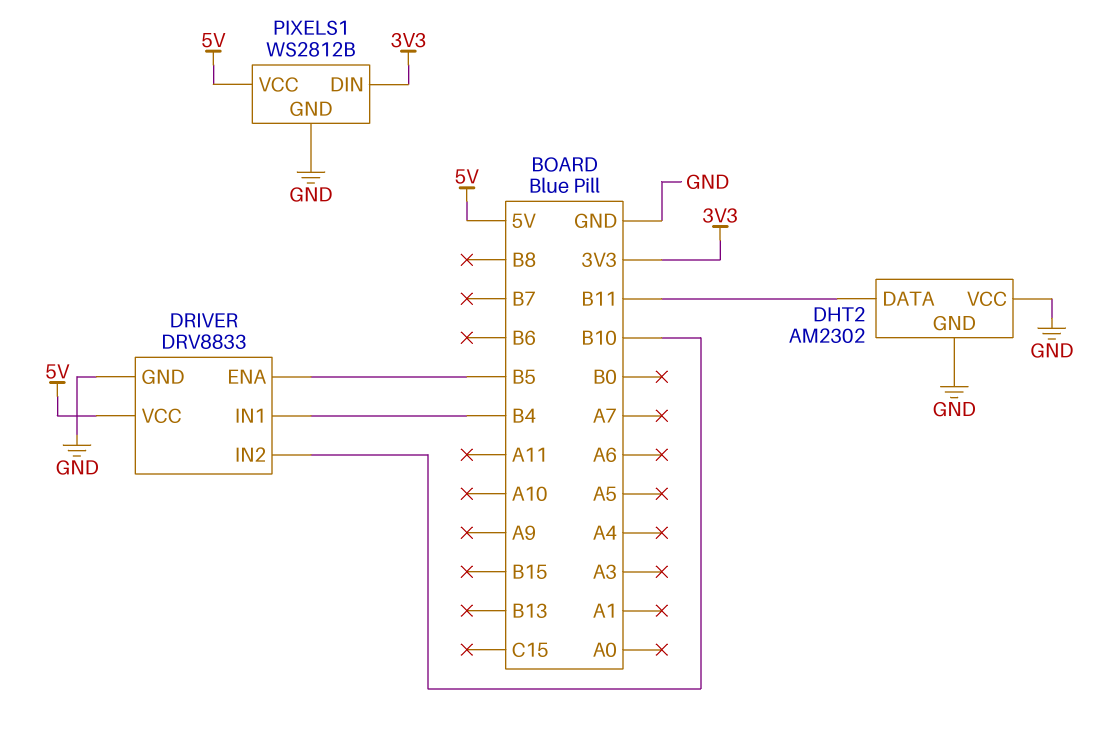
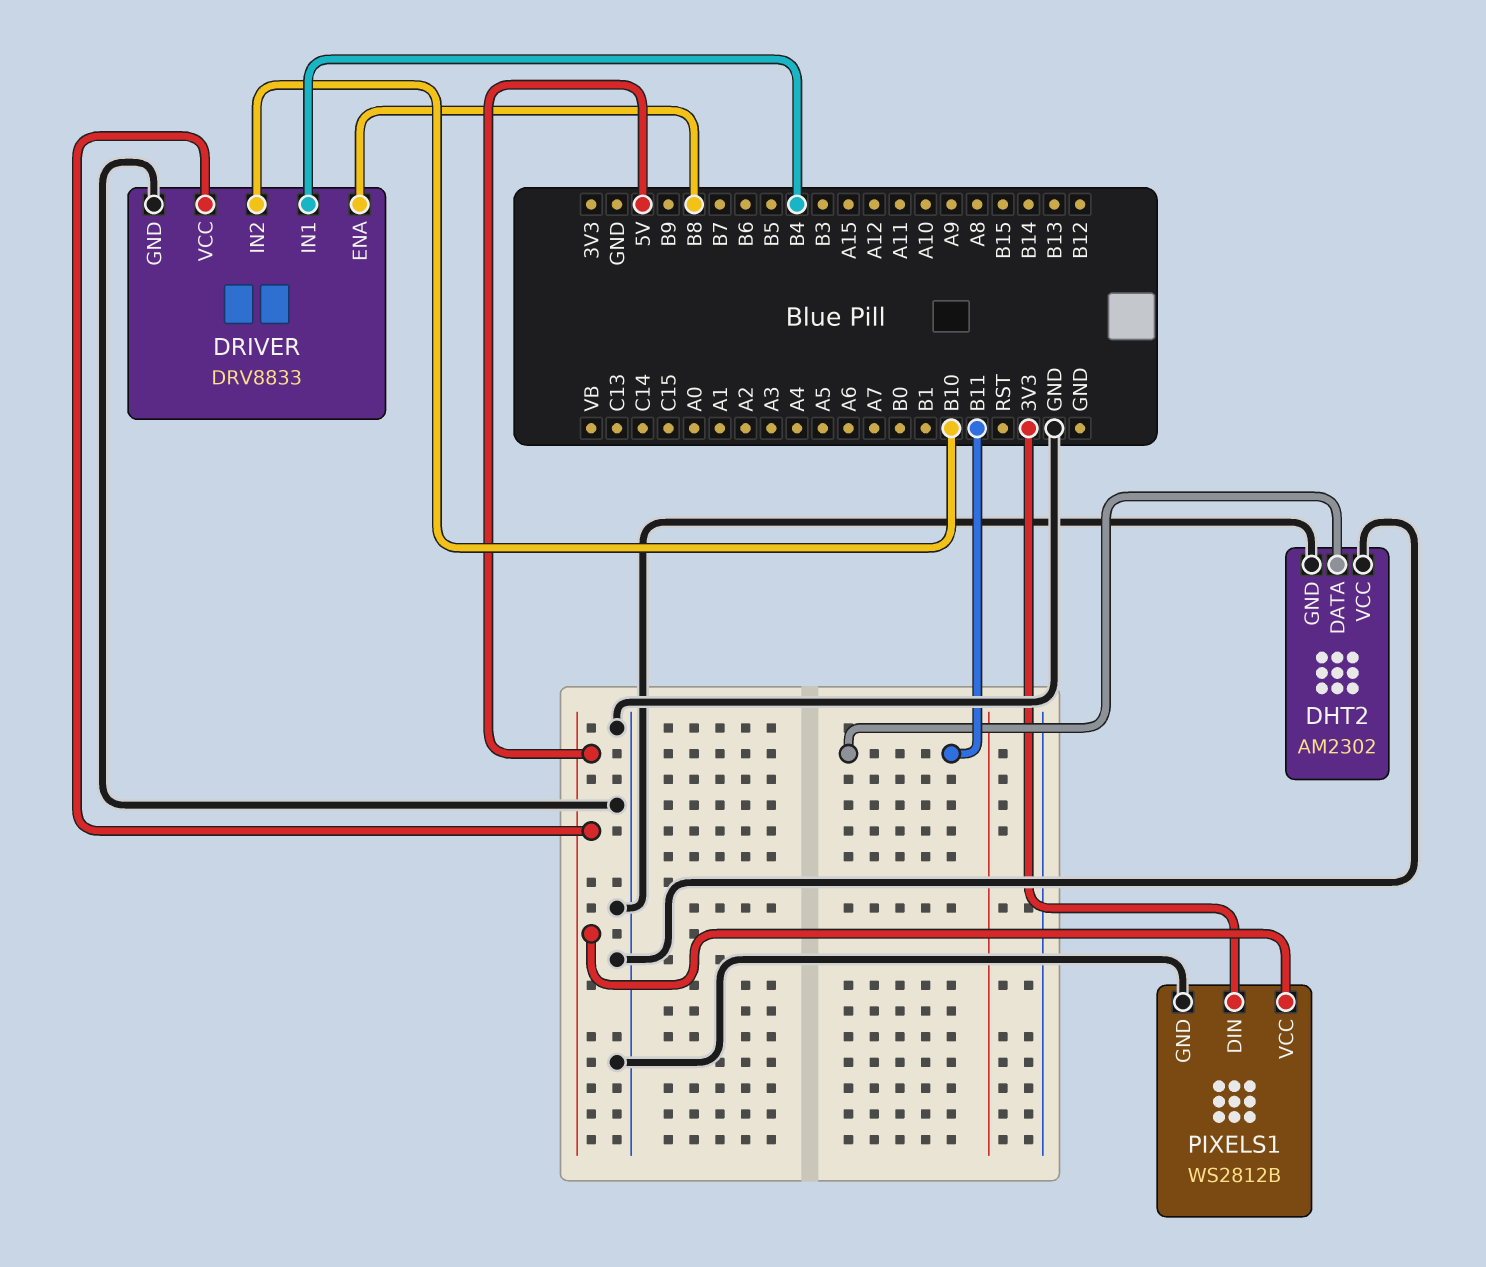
DRIVER pin ENA: B5 -> B8

